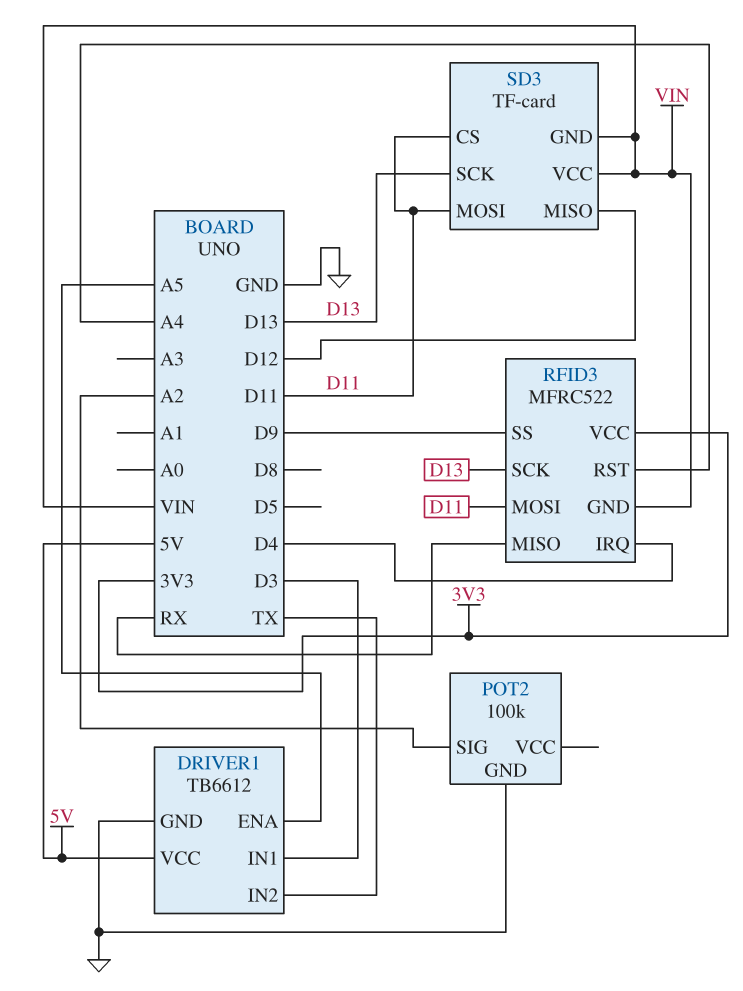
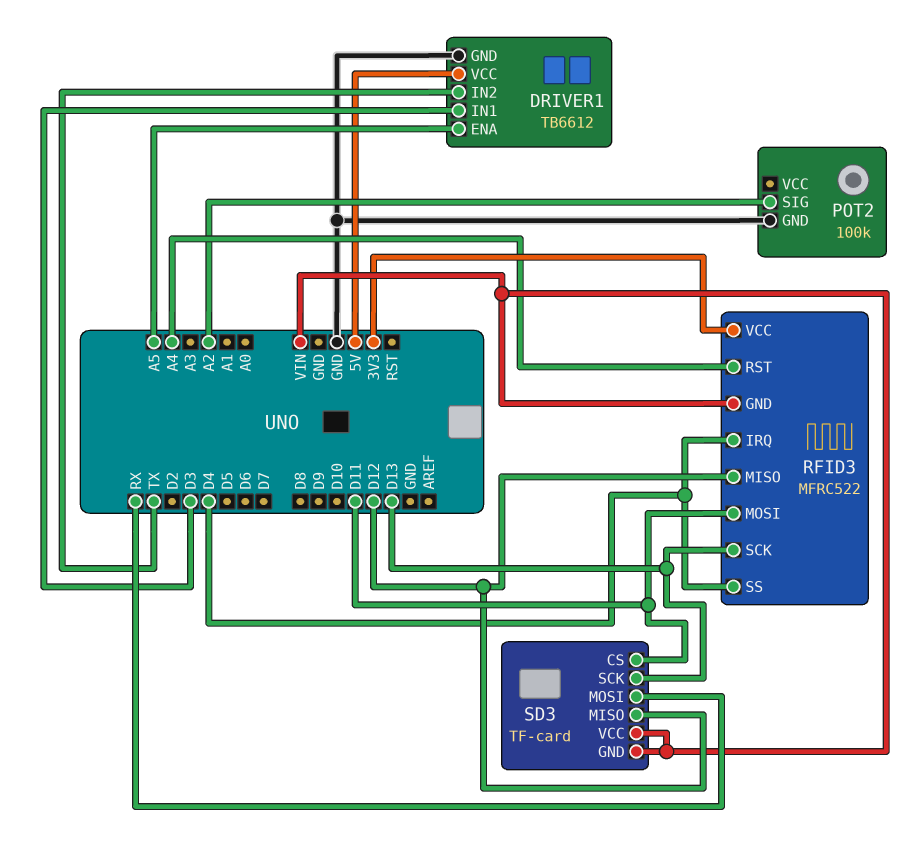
RFID3 pin MISO: RX -> D12
RFID3 pin SS: D9 -> D4
SD3 pin MOSI: D11 -> RX

